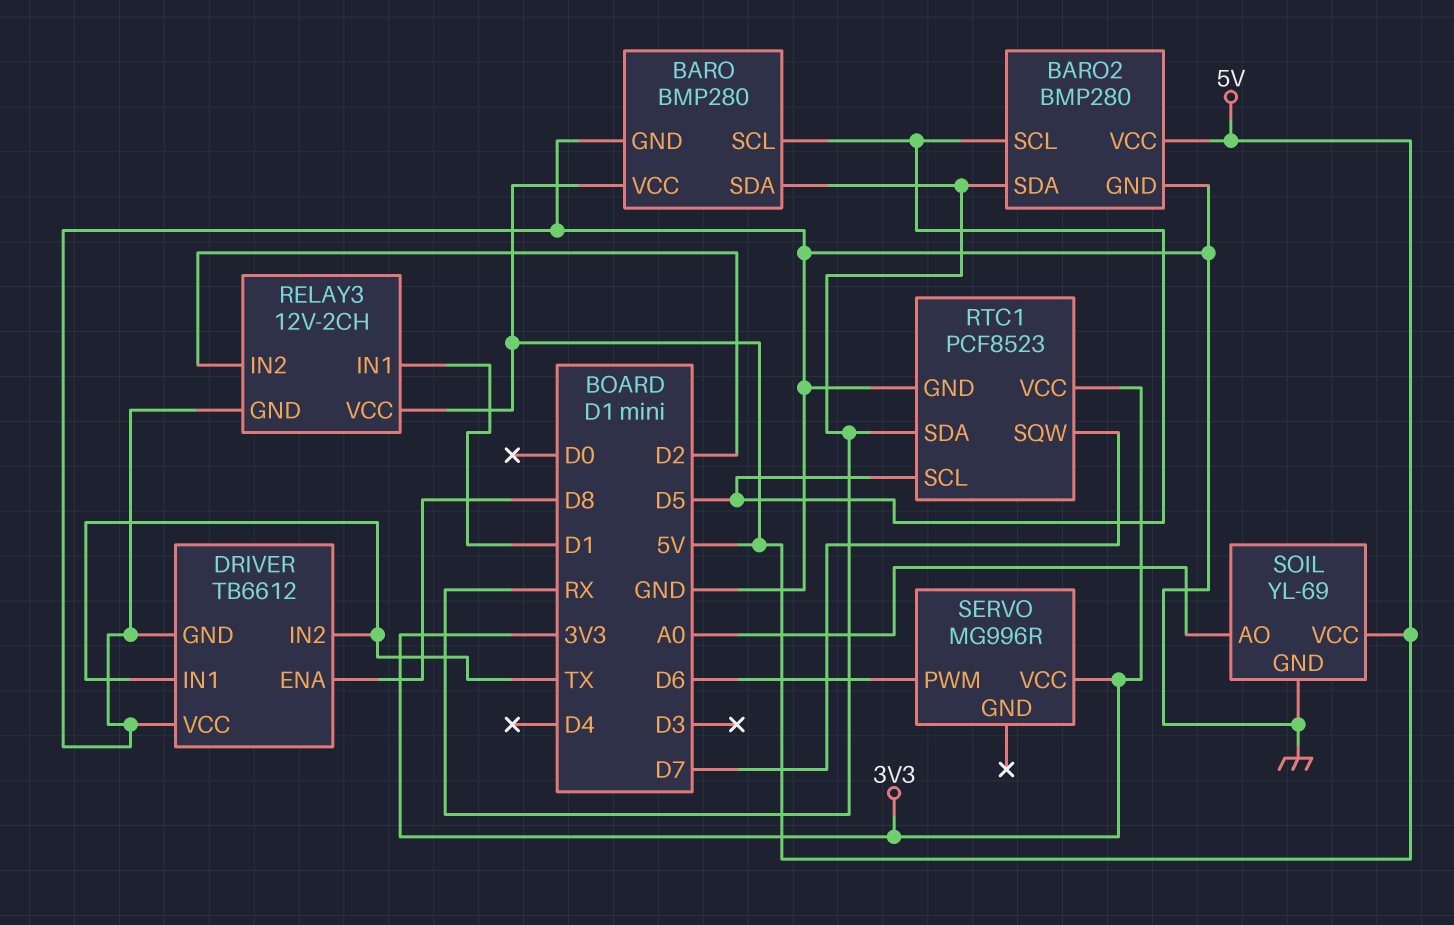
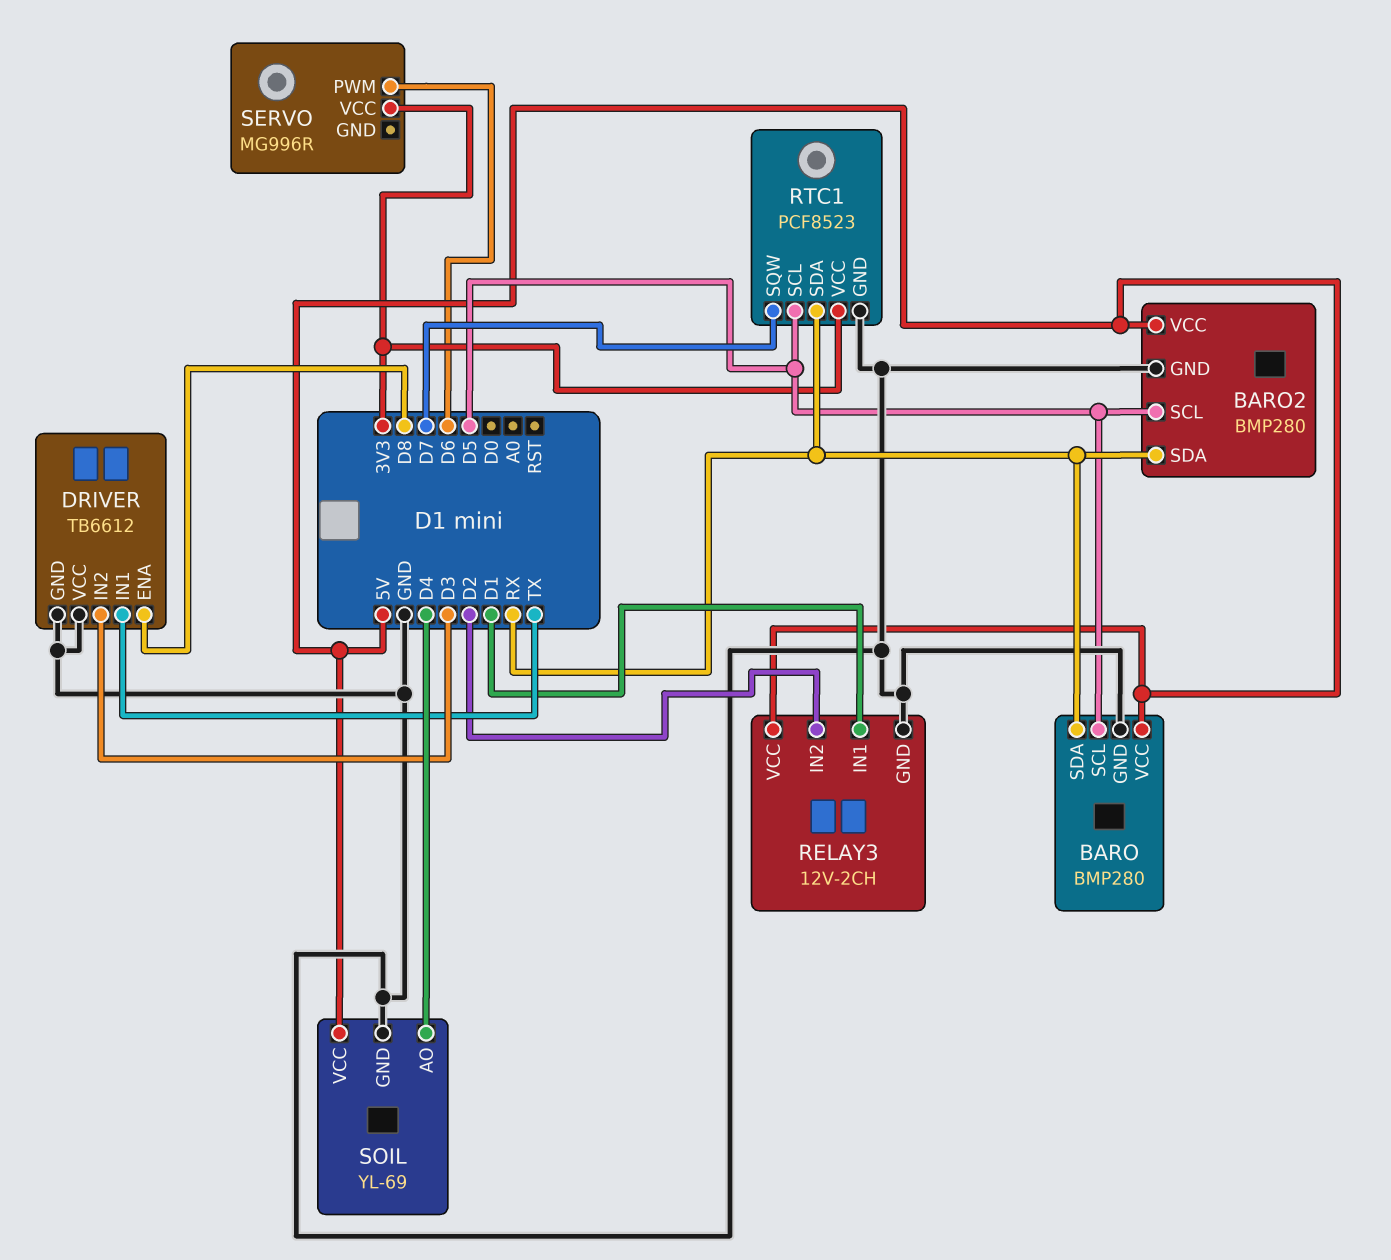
DRIVER pin IN2: TX -> D3
SOIL pin AO: A0 -> D4

